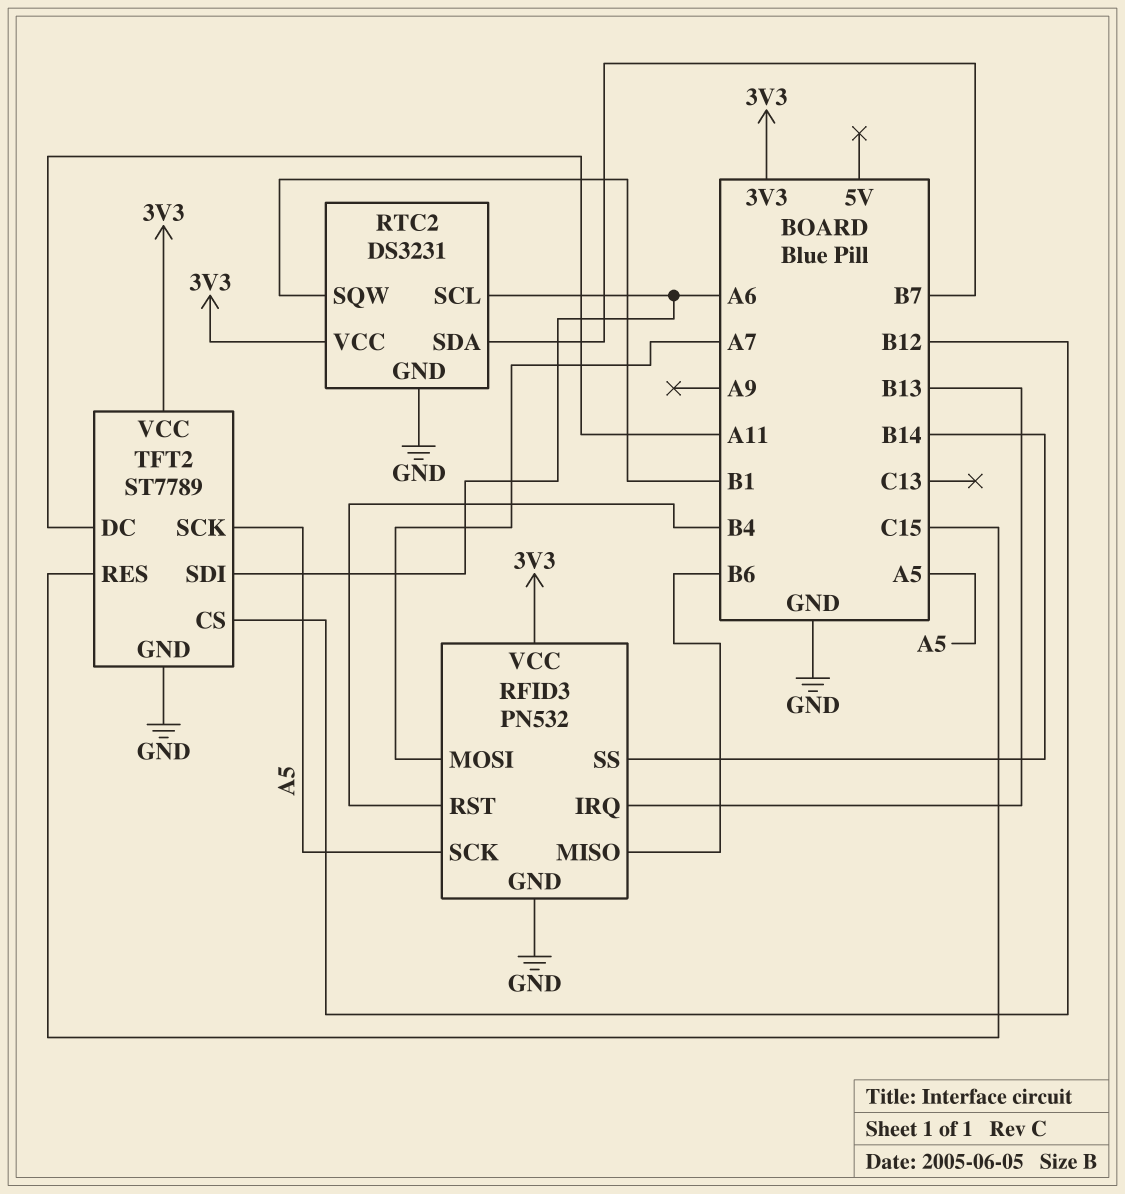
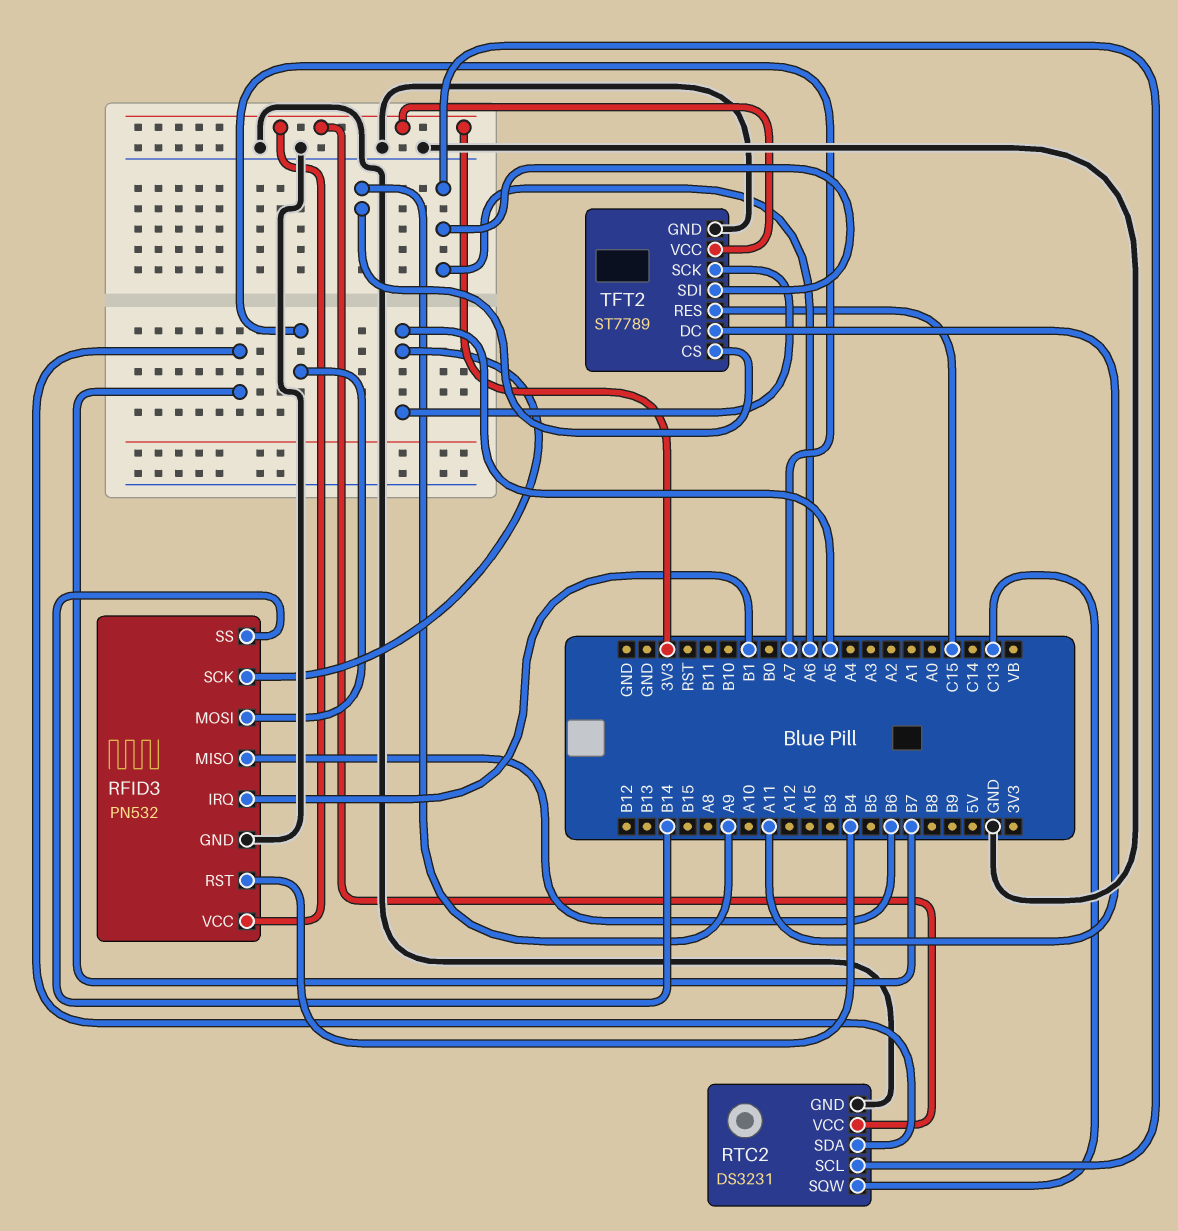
RFID3 pin IRQ: B13 -> B1
RTC2 pin SQW: B1 -> C13
TFT2 pin CS: B12 -> A9

